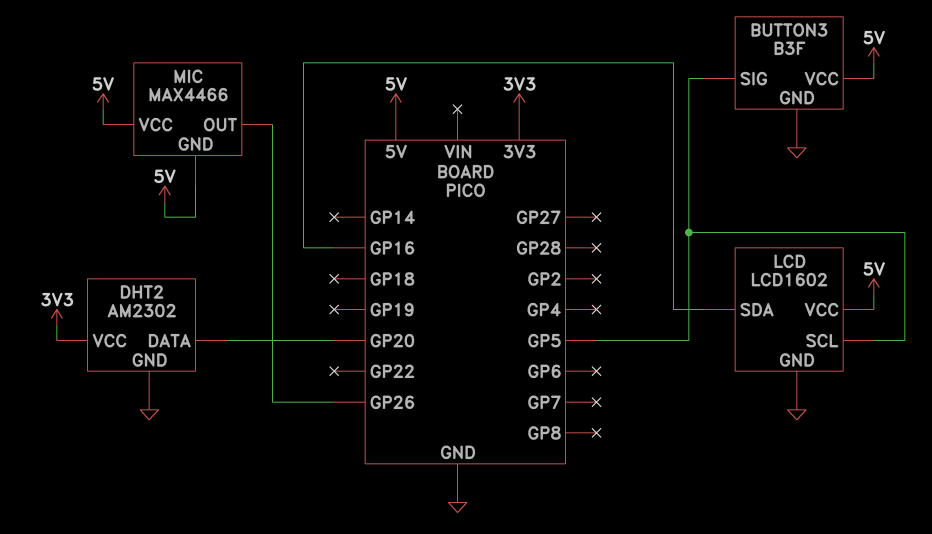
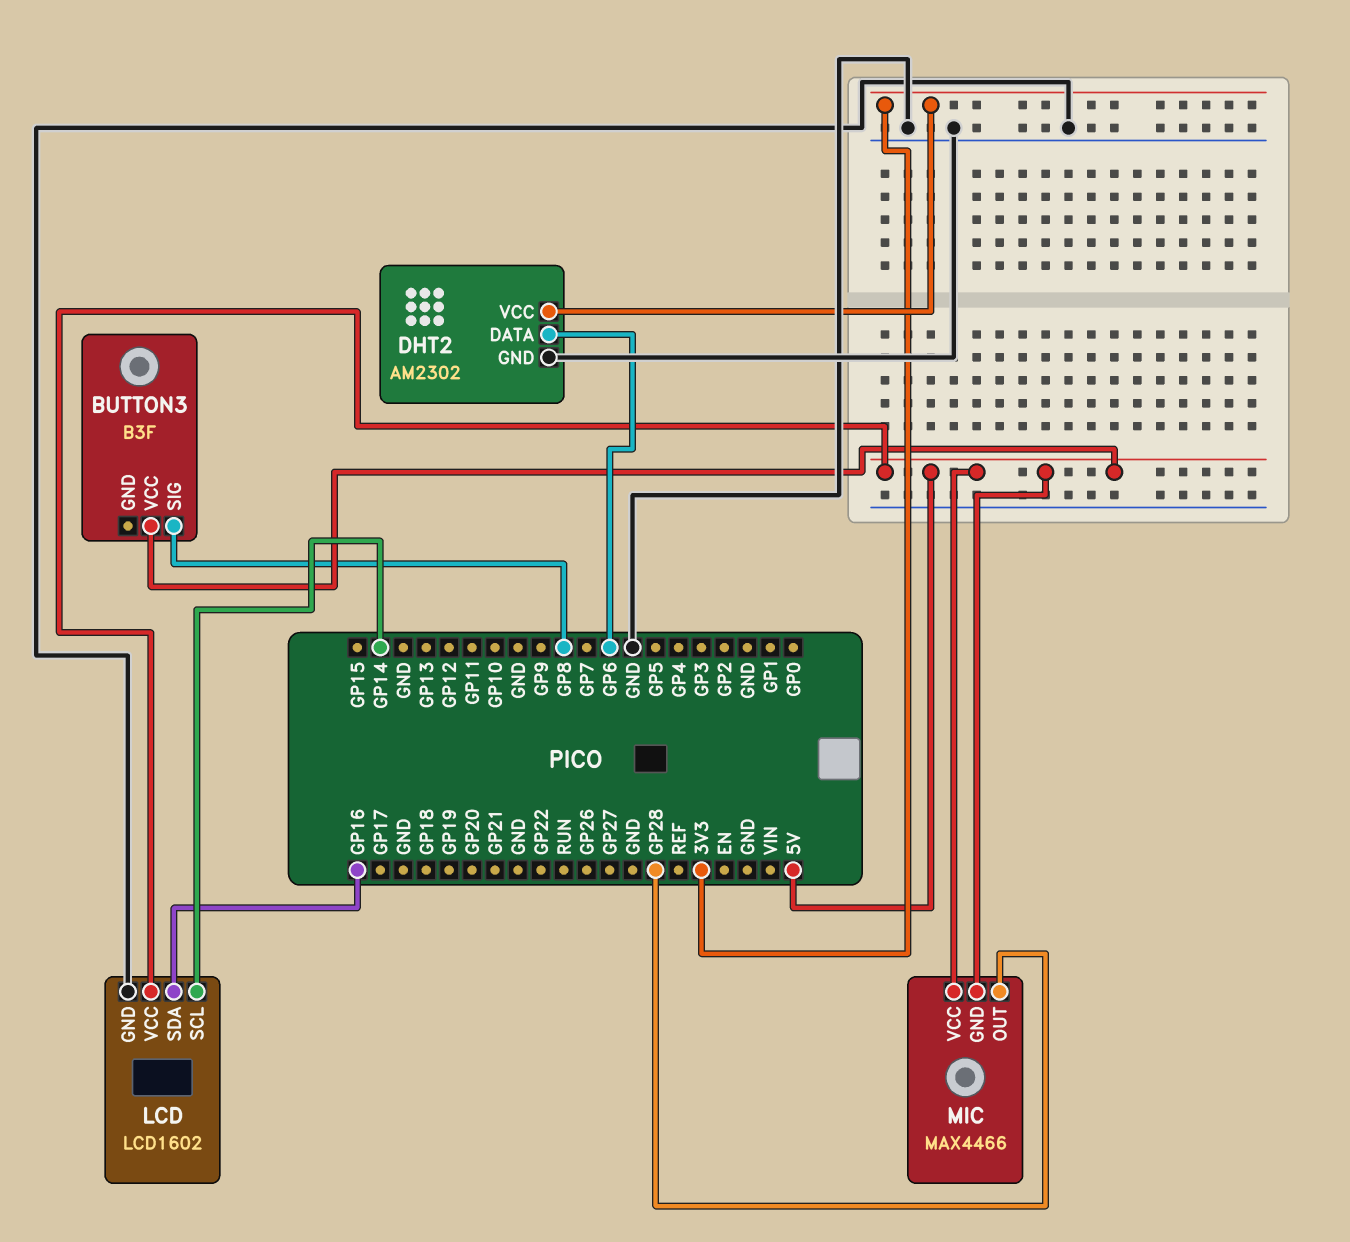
BUTTON3 pin GND: GND -> none
BUTTON3 pin SIG: GP5 -> GP8
DHT2 pin DATA: GP20 -> GP6
LCD pin SCL: GP5 -> GP14
MIC pin OUT: GP26 -> GP28

